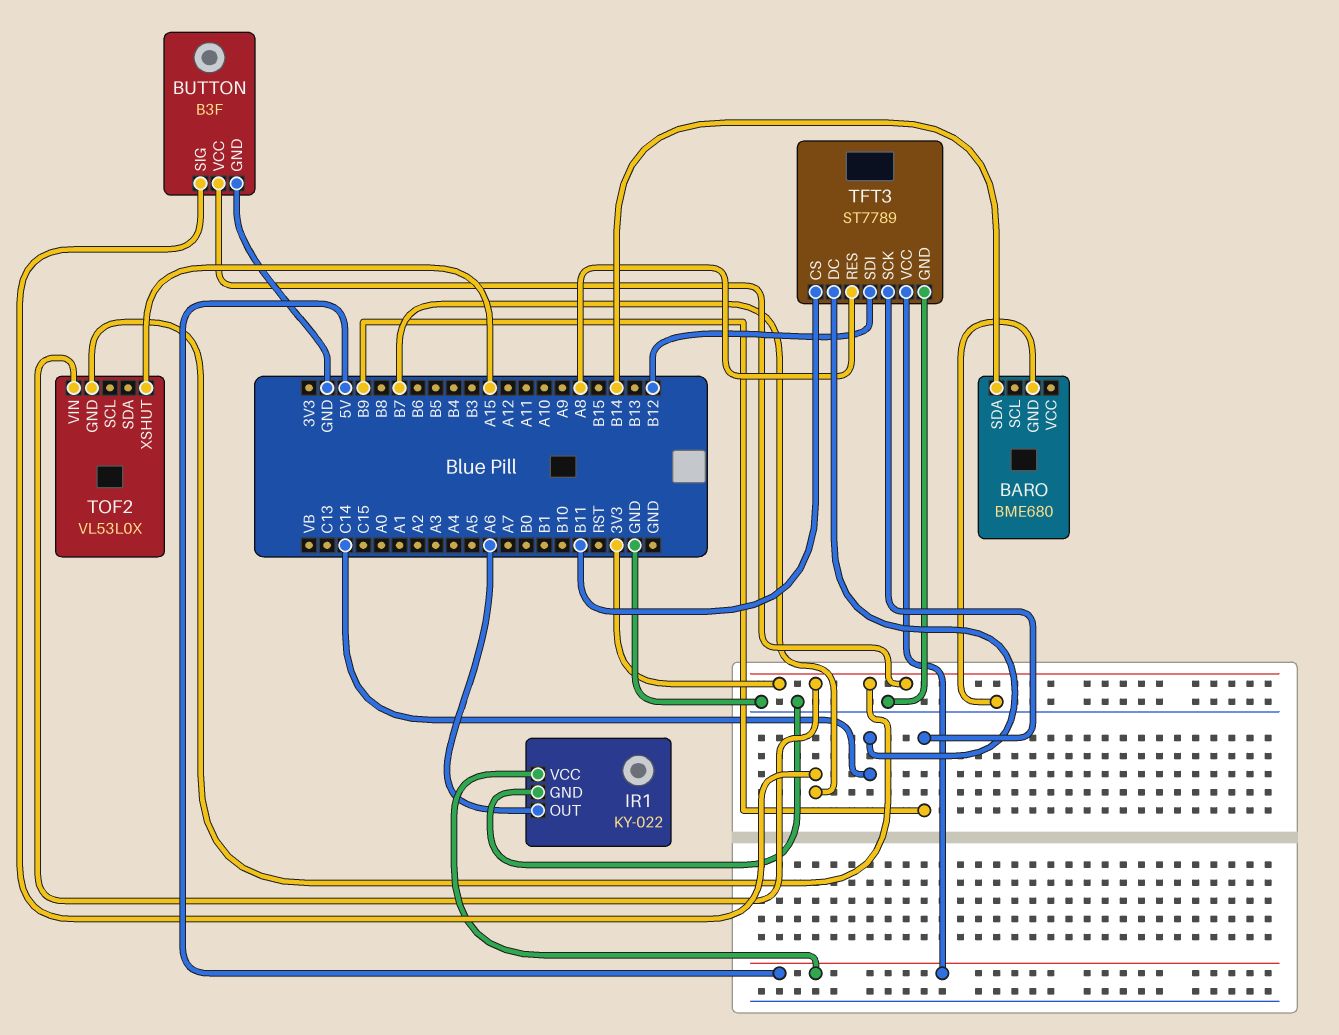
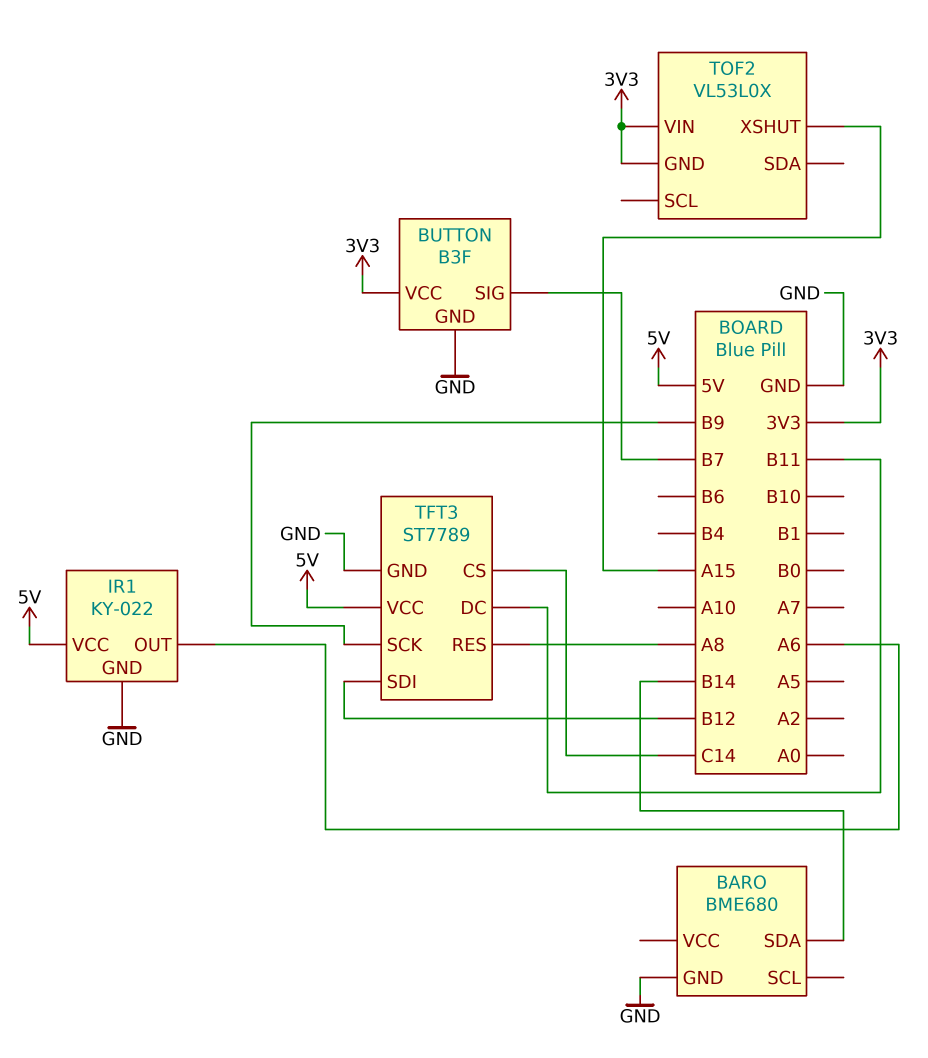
TFT3 pin CS: B11 -> C14
TFT3 pin DC: C14 -> B11

